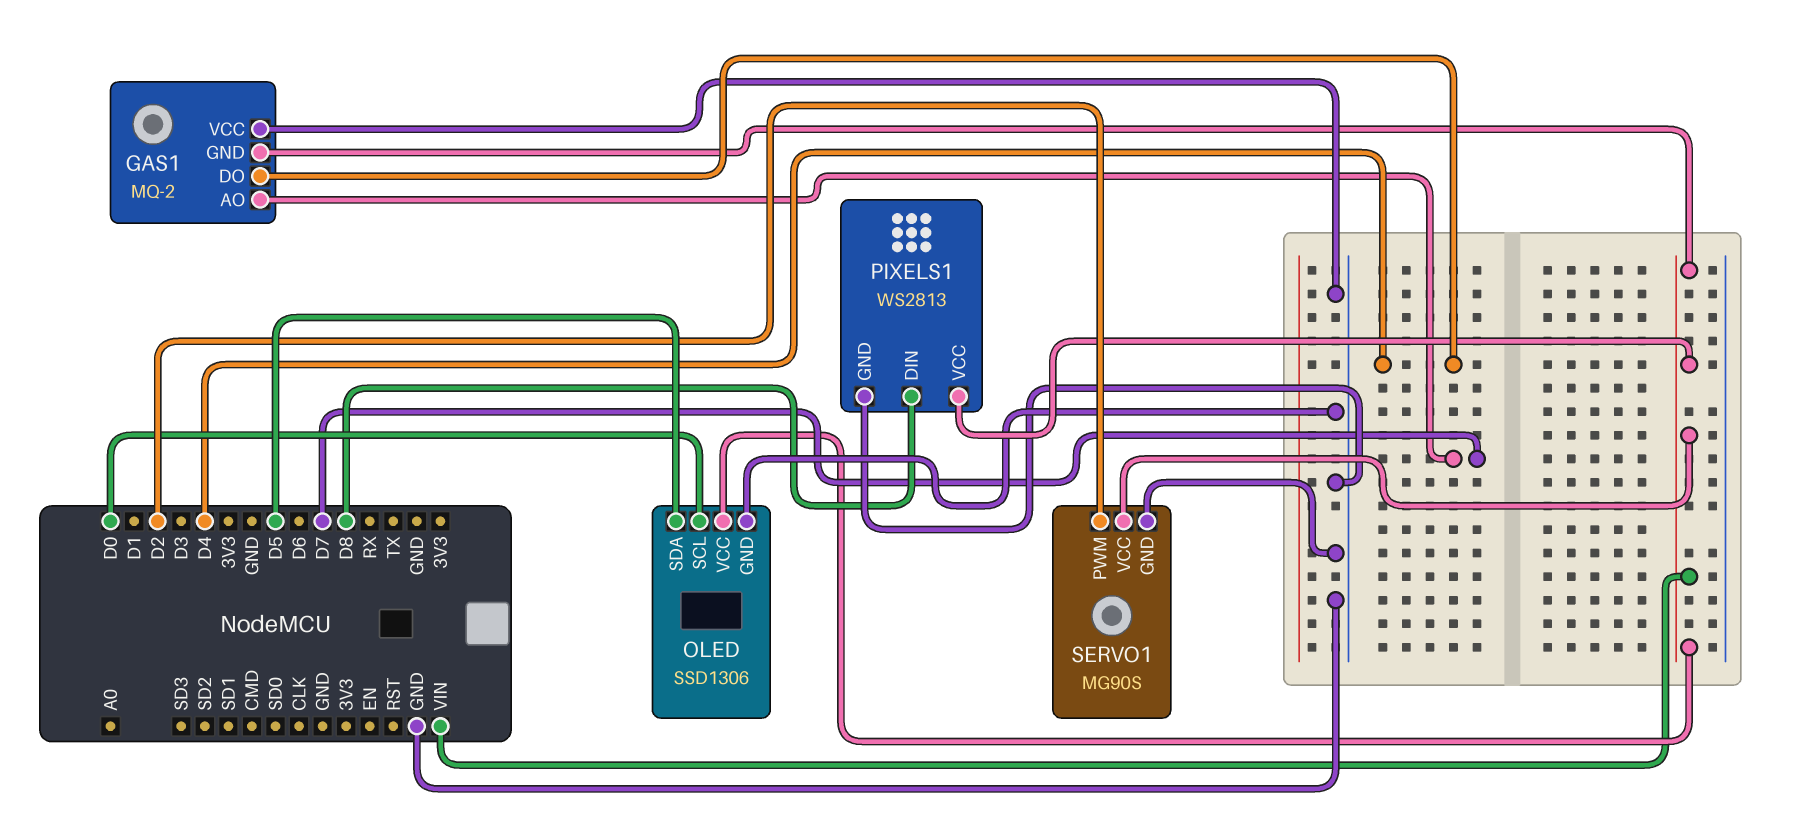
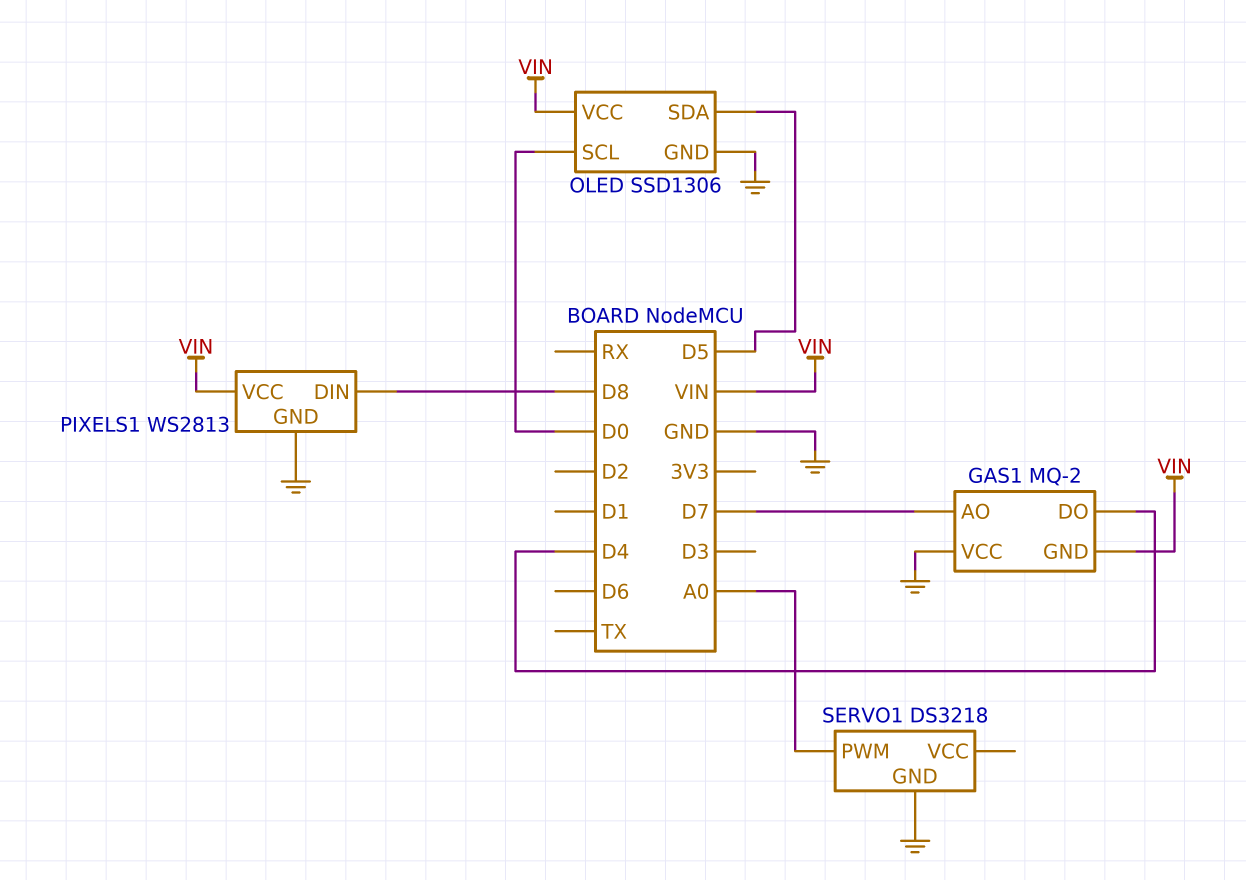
SERVO1: MG90S -> DS3218
SERVO1 pin PWM: D2 -> A0
SERVO1 pin VCC: VIN -> none

